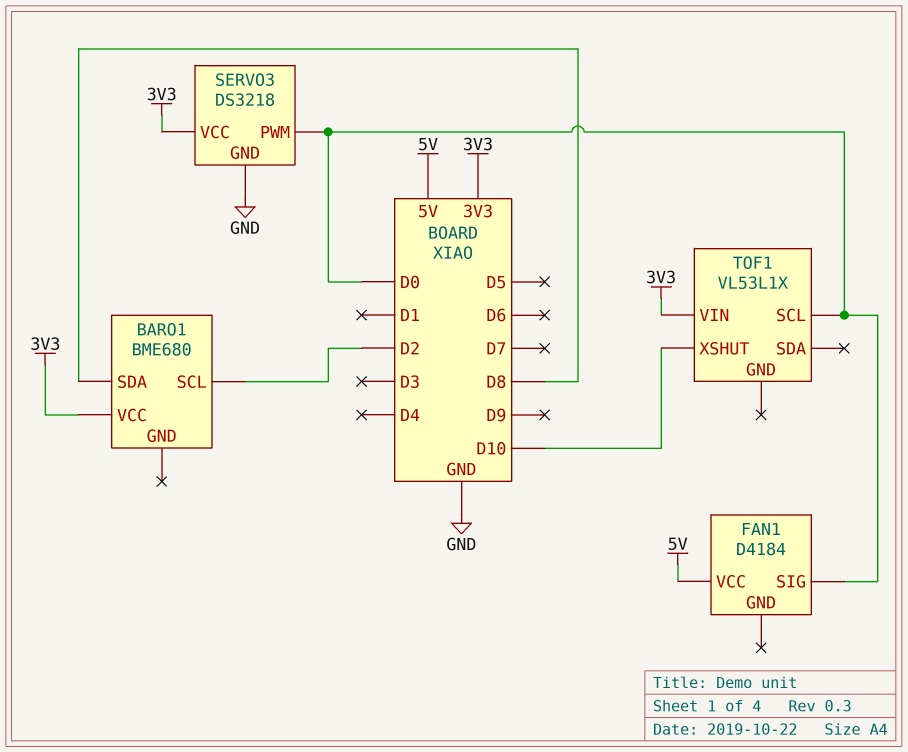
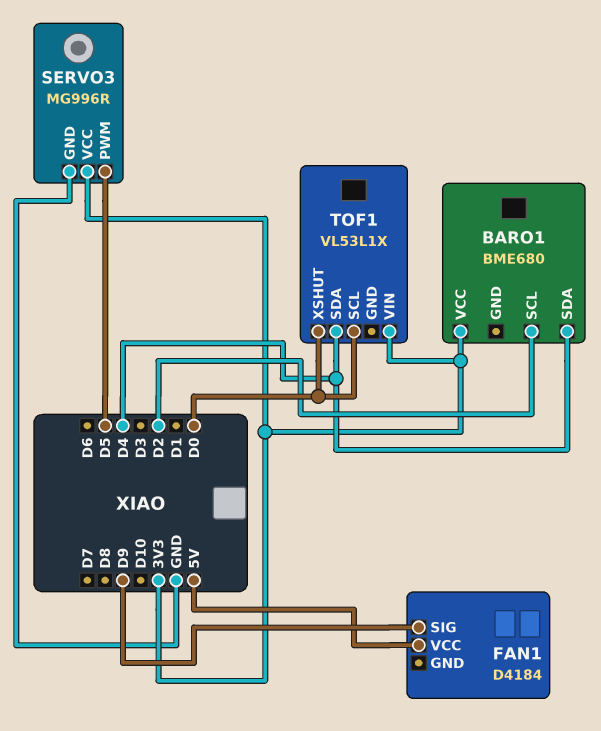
BARO1 pin SDA: D8 -> D4
FAN1 pin SIG: D0 -> D9
SERVO3: DS3218 -> MG996R
SERVO3 pin PWM: D0 -> D5
TOF1 pin SDA: none -> D4
TOF1 pin XSHUT: D10 -> D0

